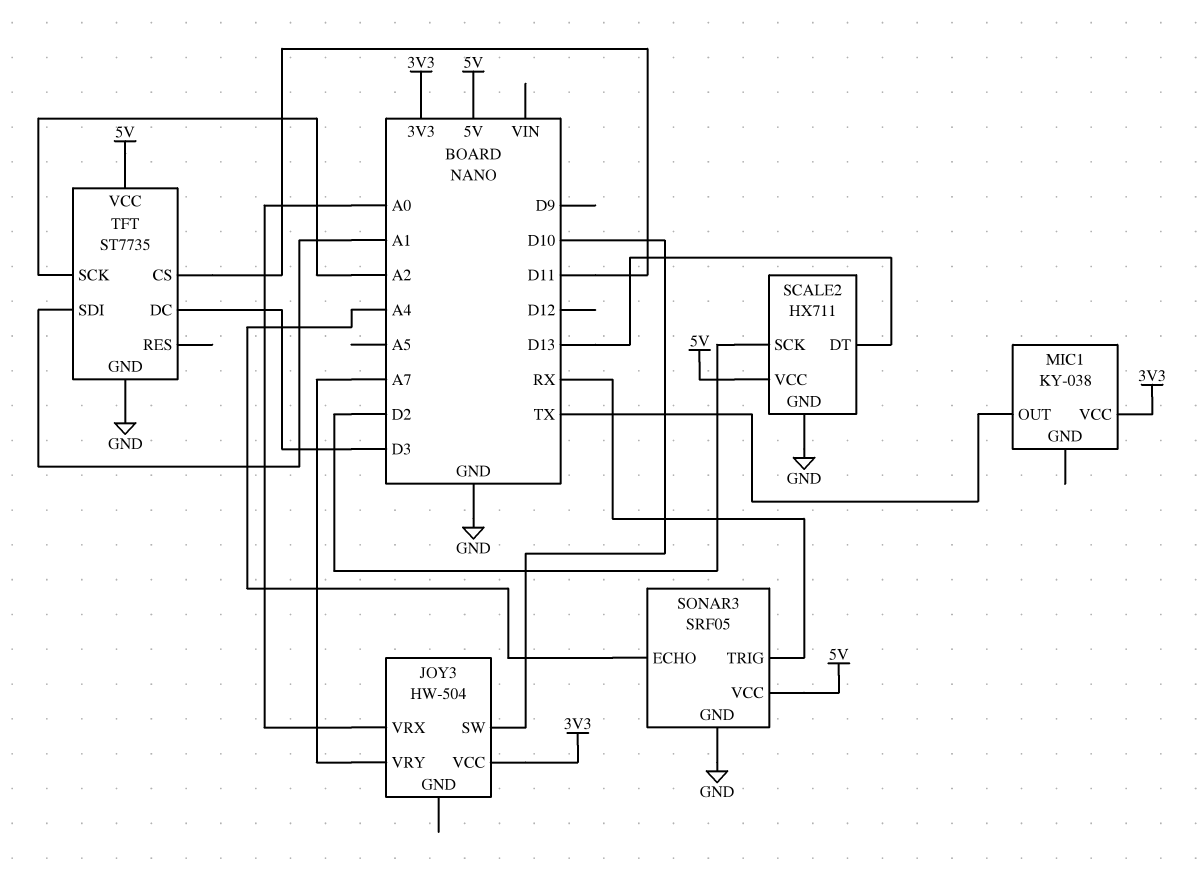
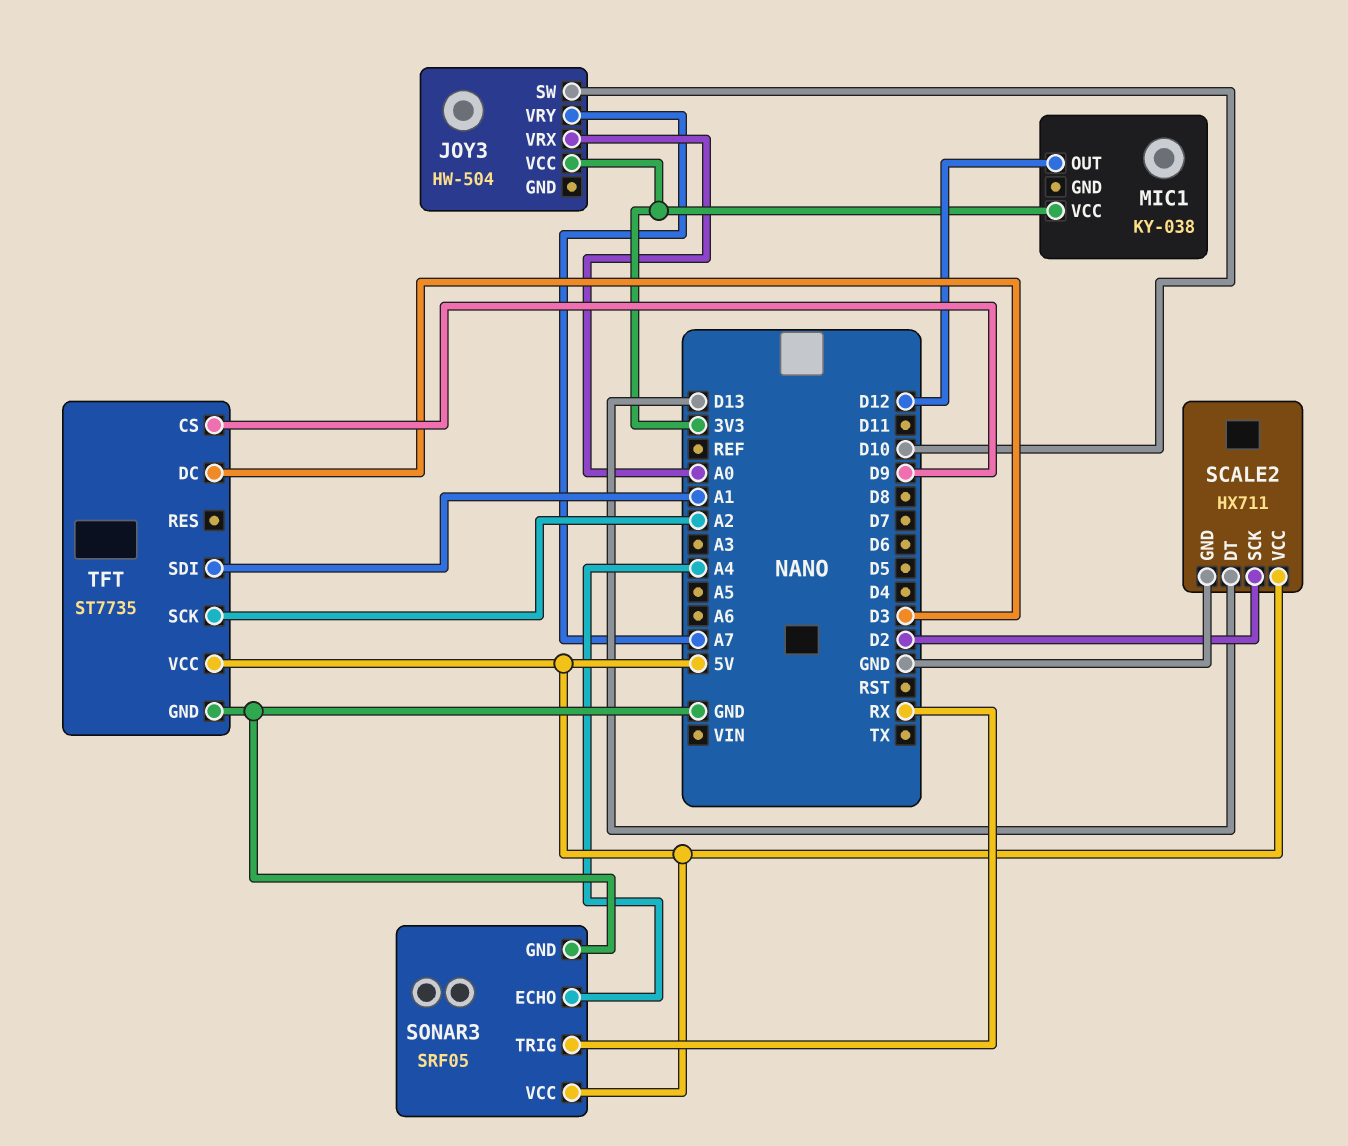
MIC1 pin OUT: TX -> D12
TFT pin CS: D11 -> D9

